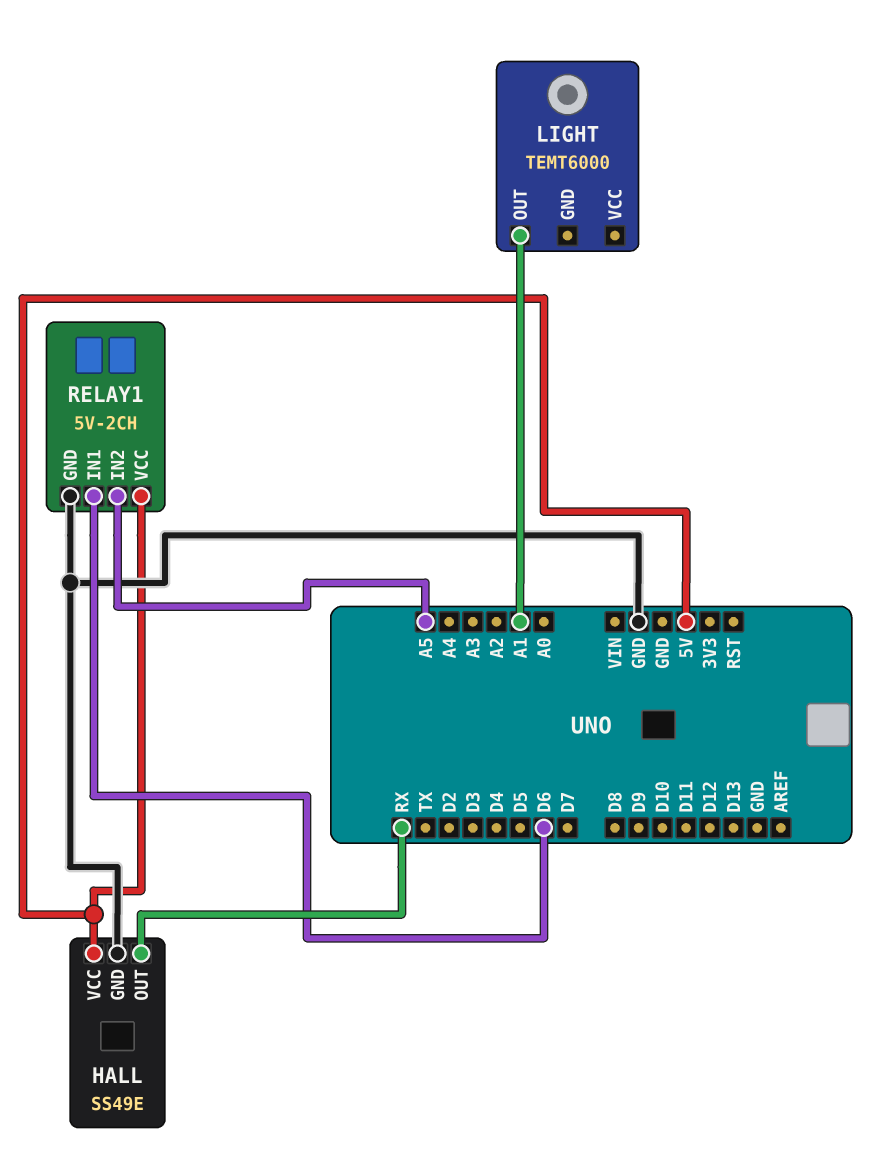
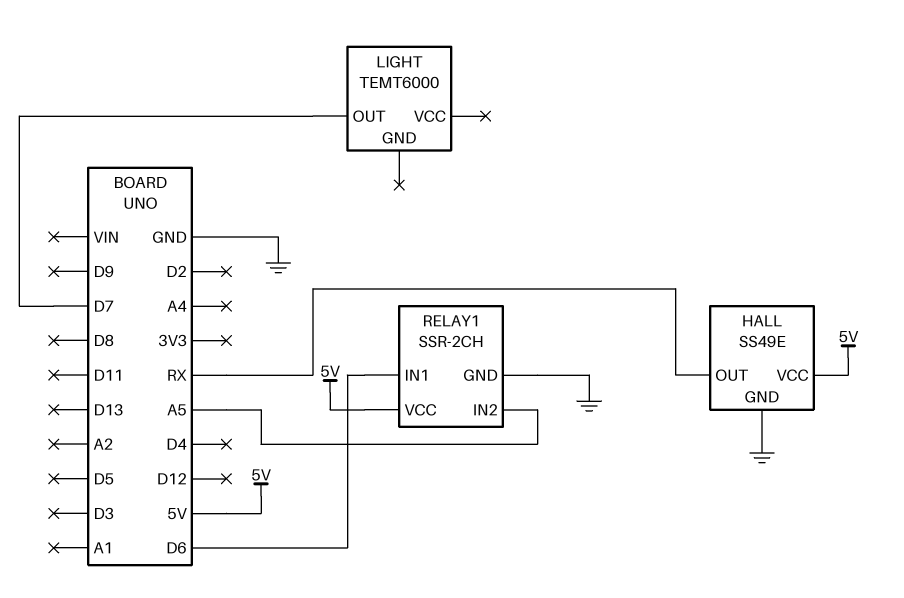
LIGHT pin OUT: A1 -> D7
RELAY1: 5V-2CH -> SSR-2CH

